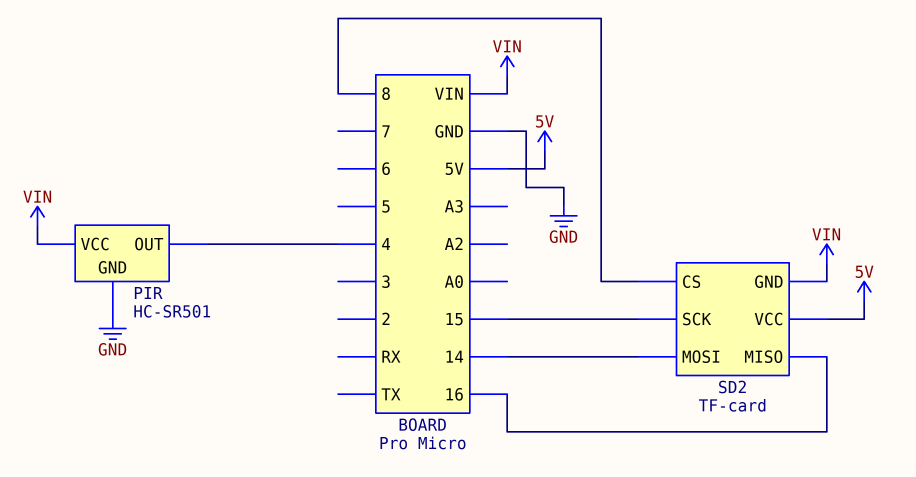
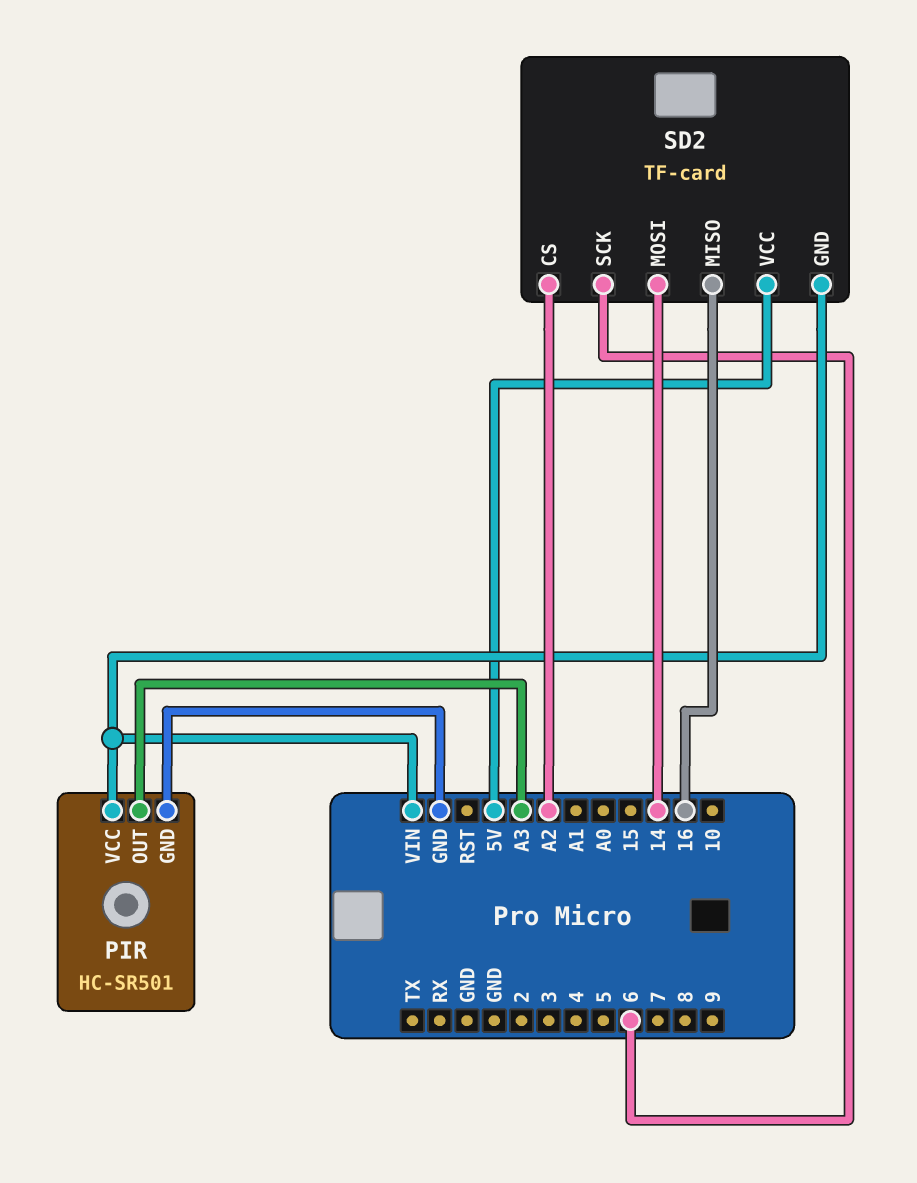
PIR pin OUT: 4 -> A3
SD2 pin CS: 8 -> A2
SD2 pin SCK: 15 -> 6

